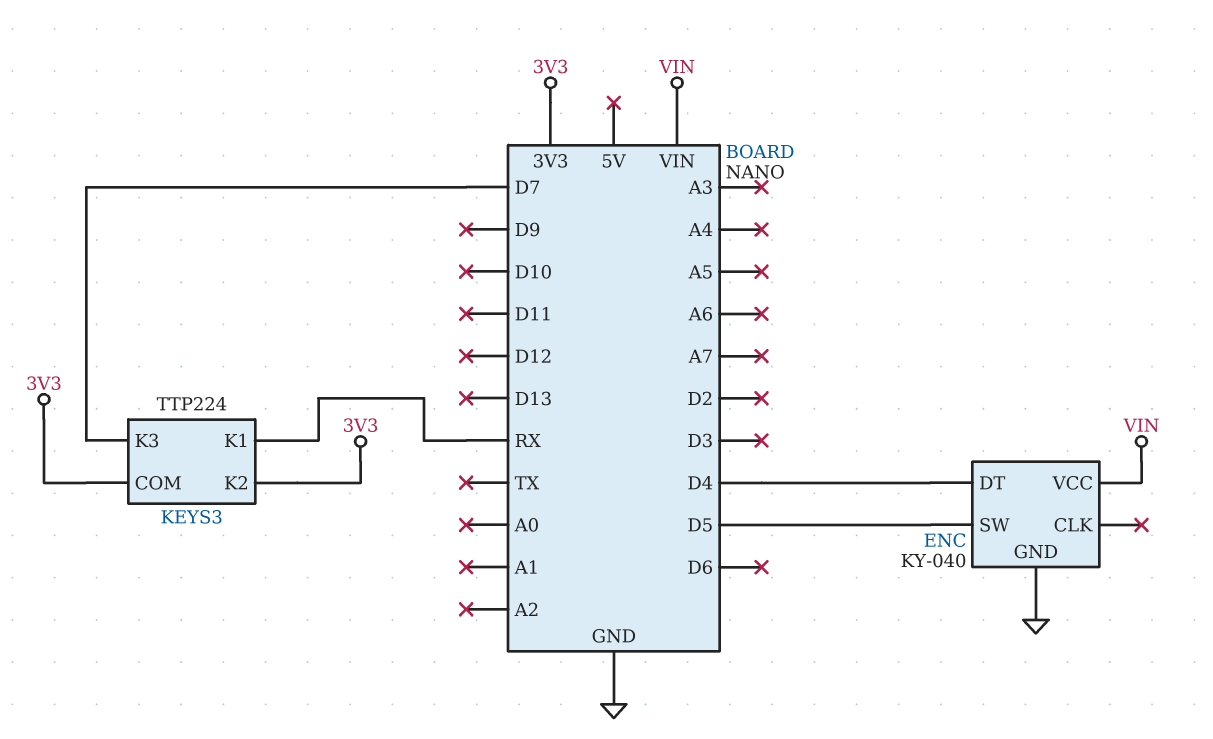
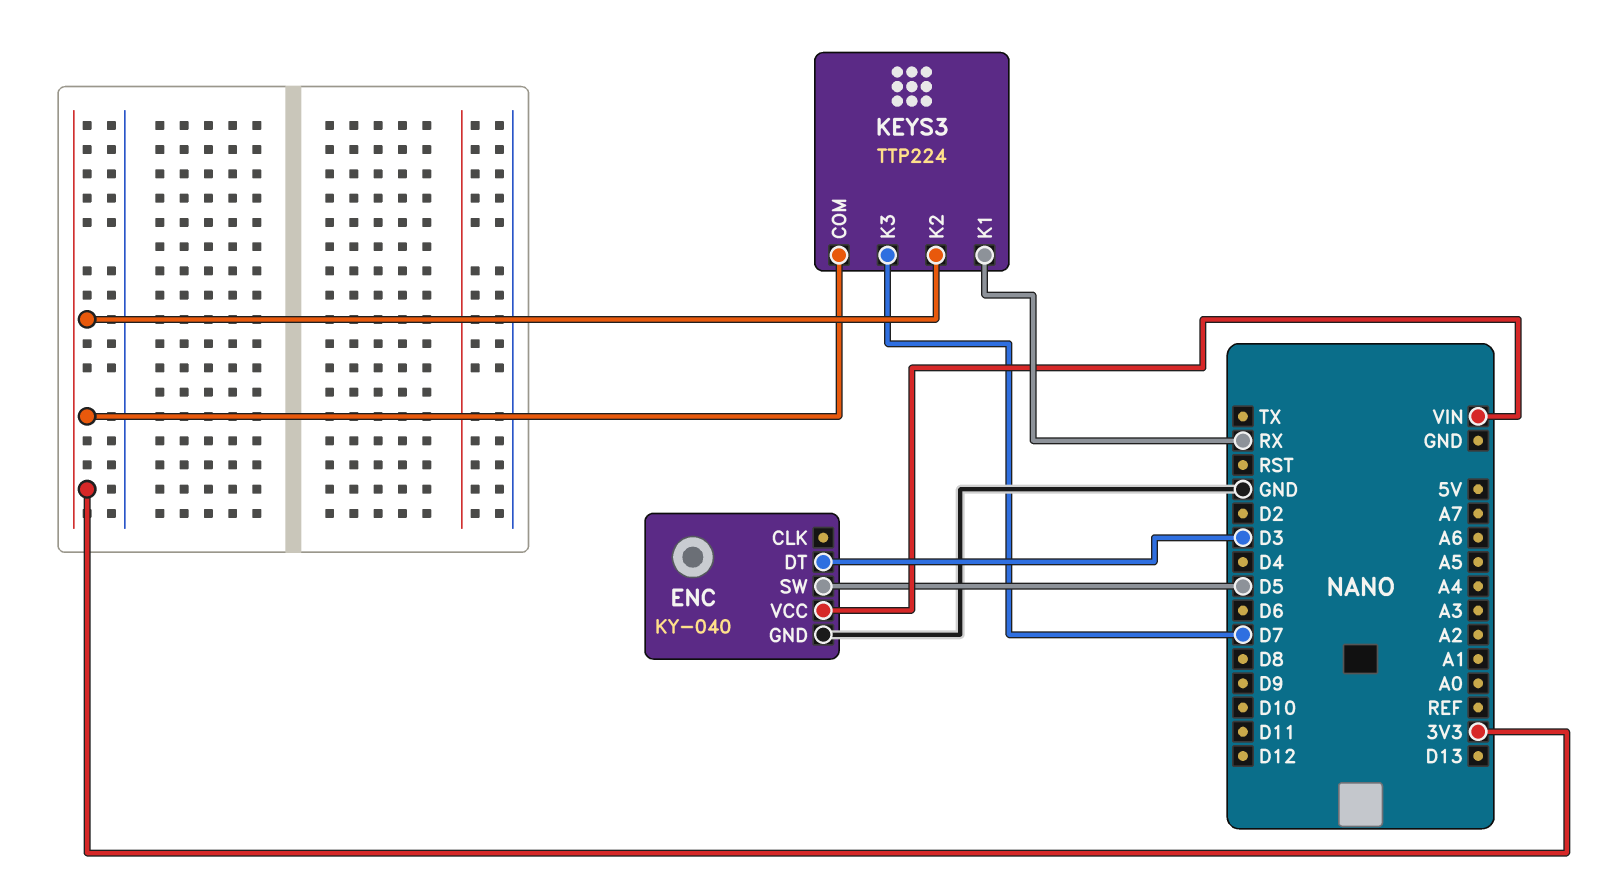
ENC pin DT: D4 -> D3

